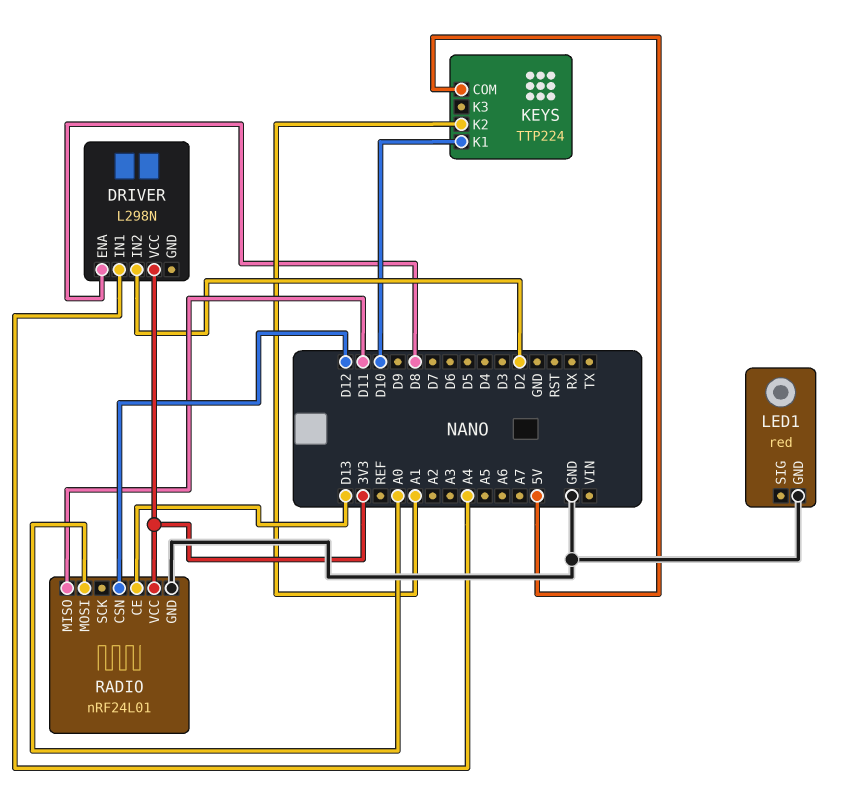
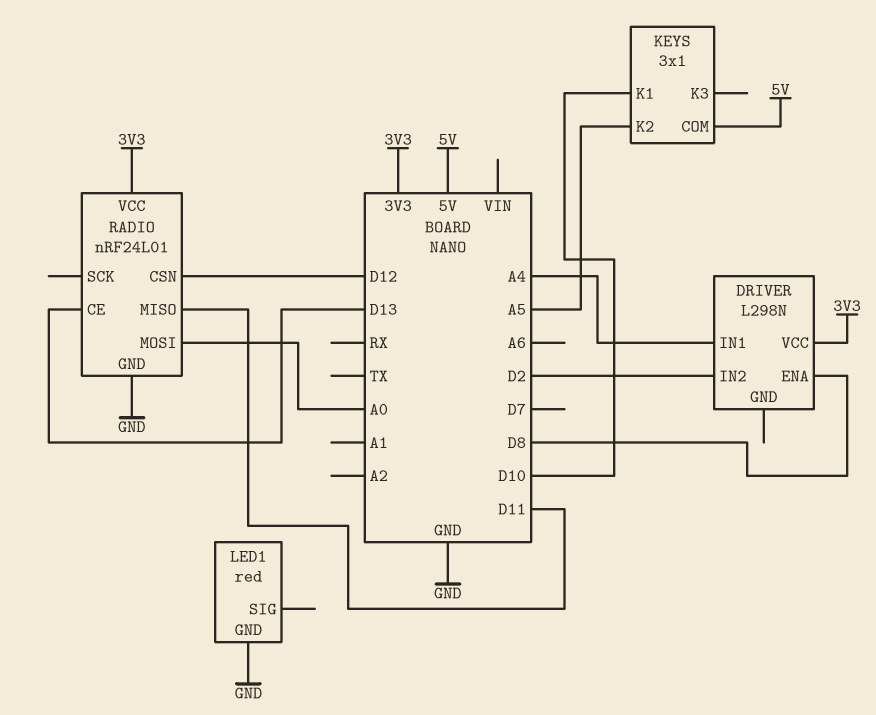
KEYS: TTP224 -> 3x1
KEYS pin K2: A1 -> A5

